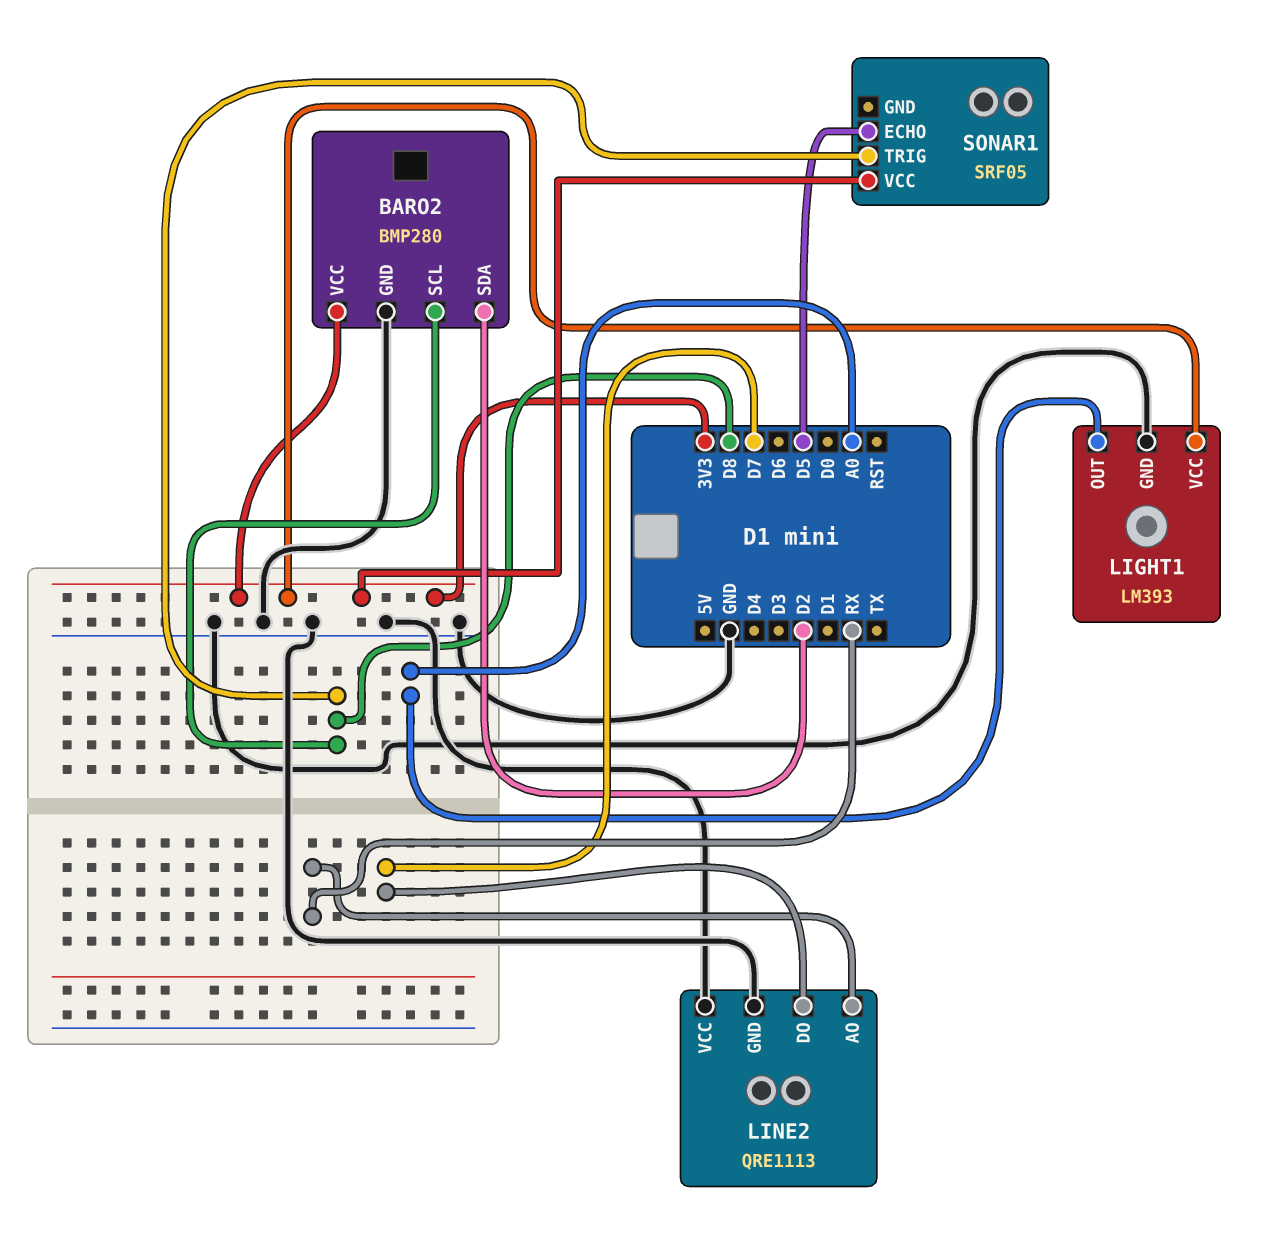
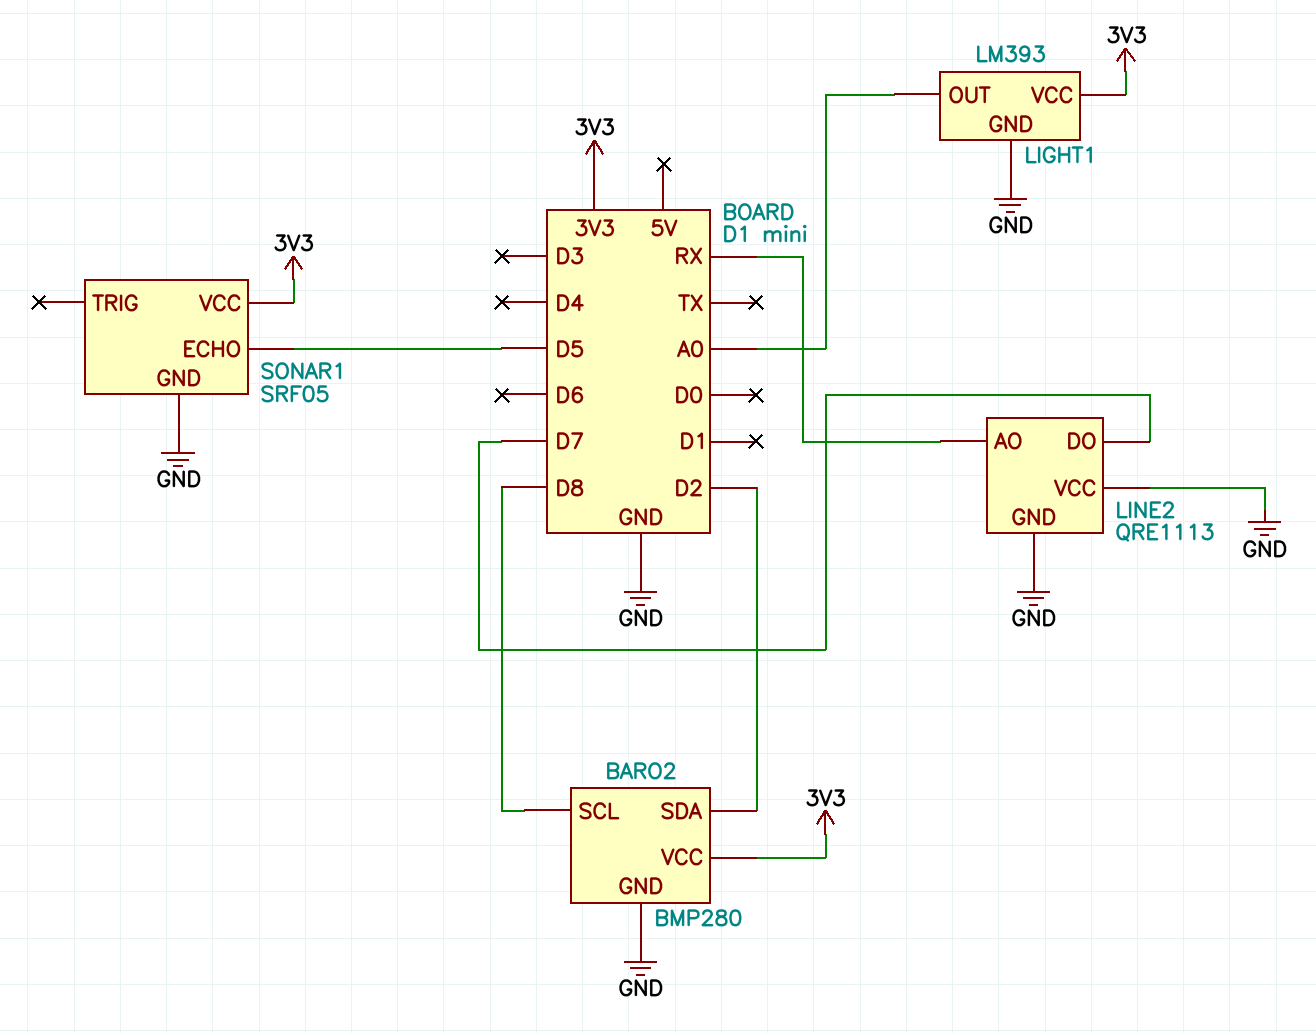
SONAR1 pin GND: none -> GND
SONAR1 pin TRIG: D8 -> none

